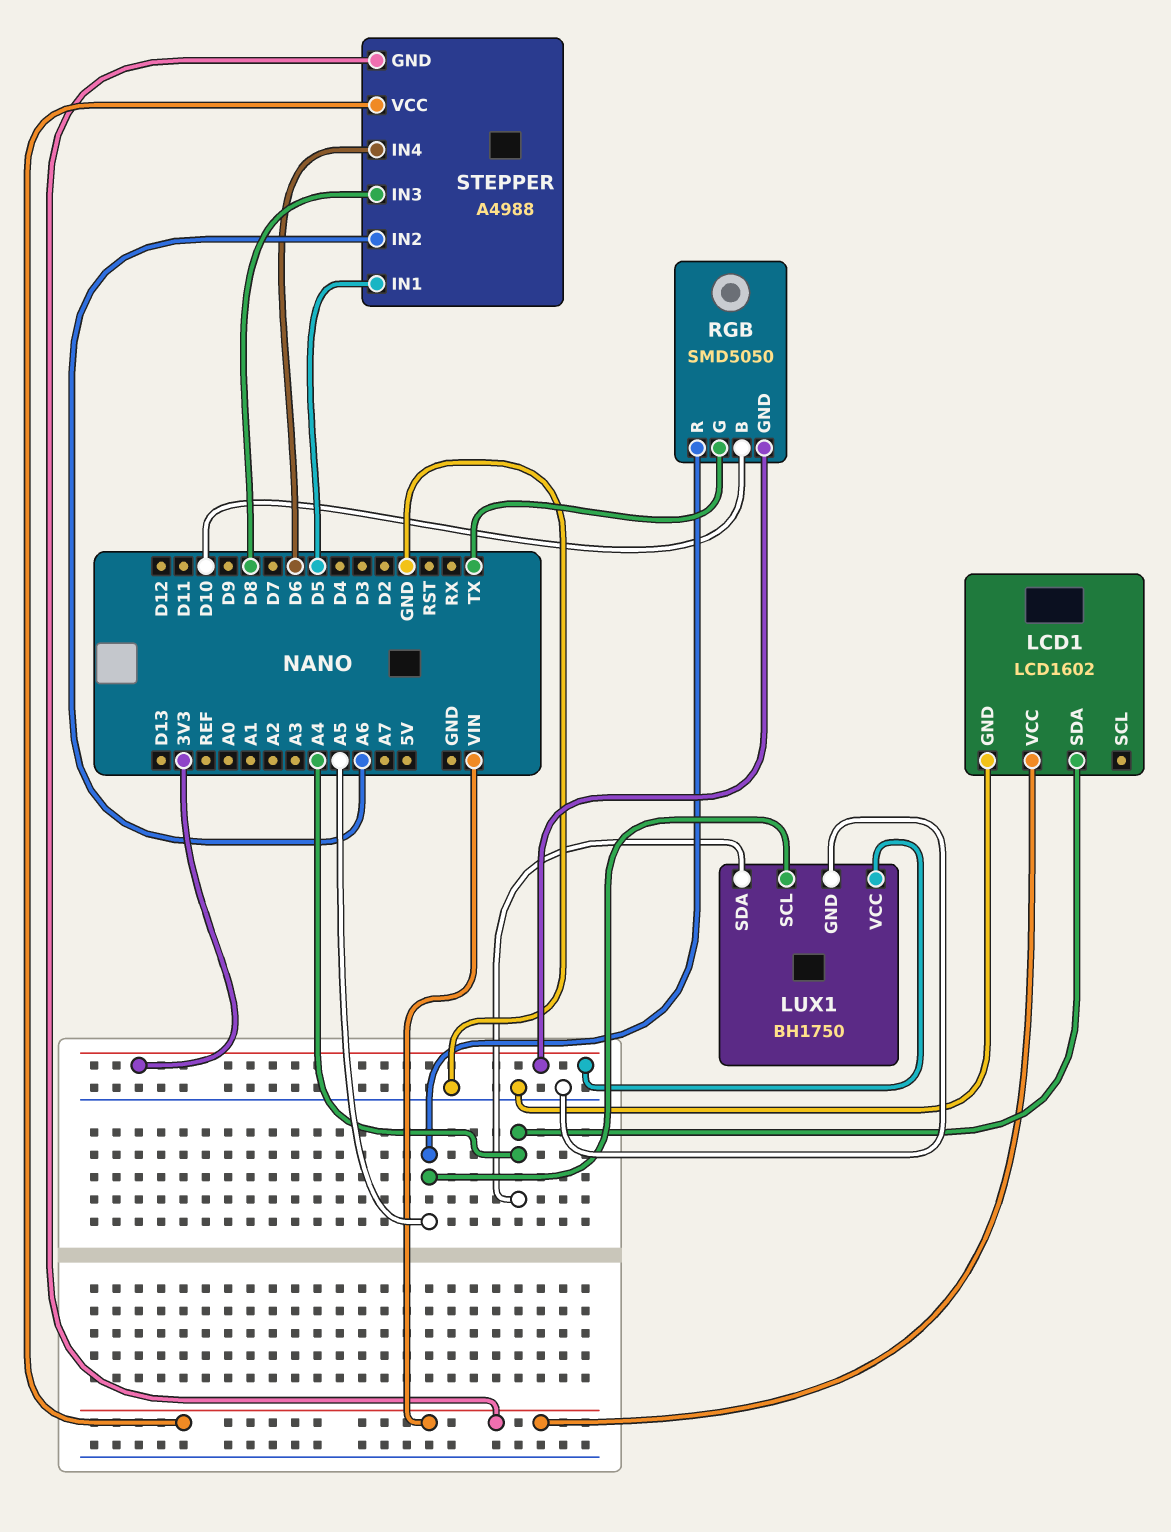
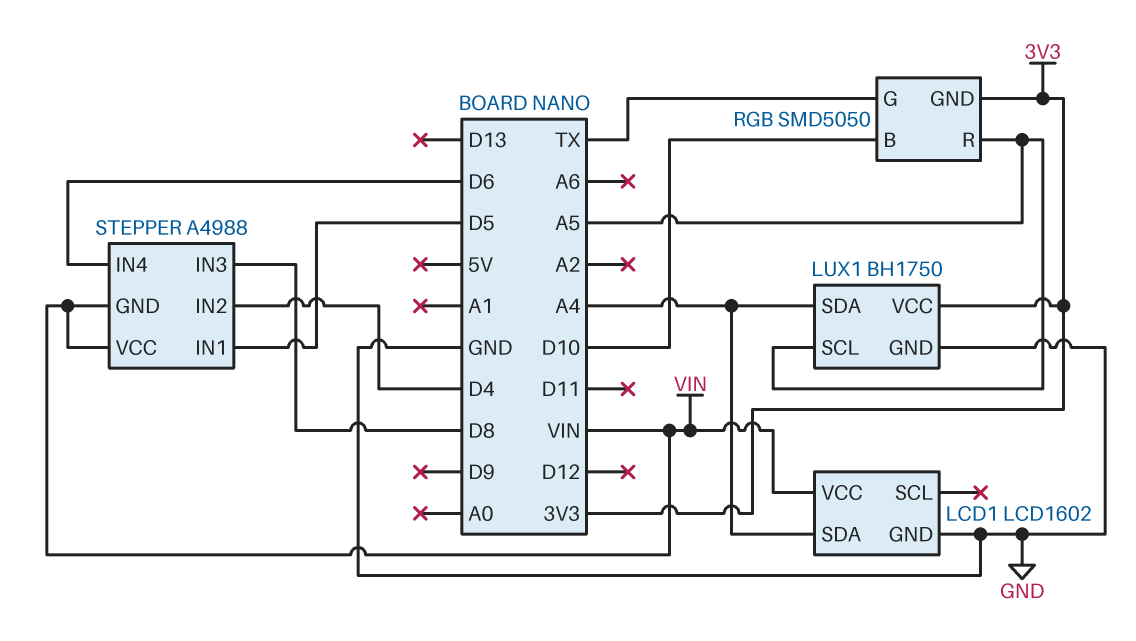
STEPPER pin IN2: A6 -> D4

